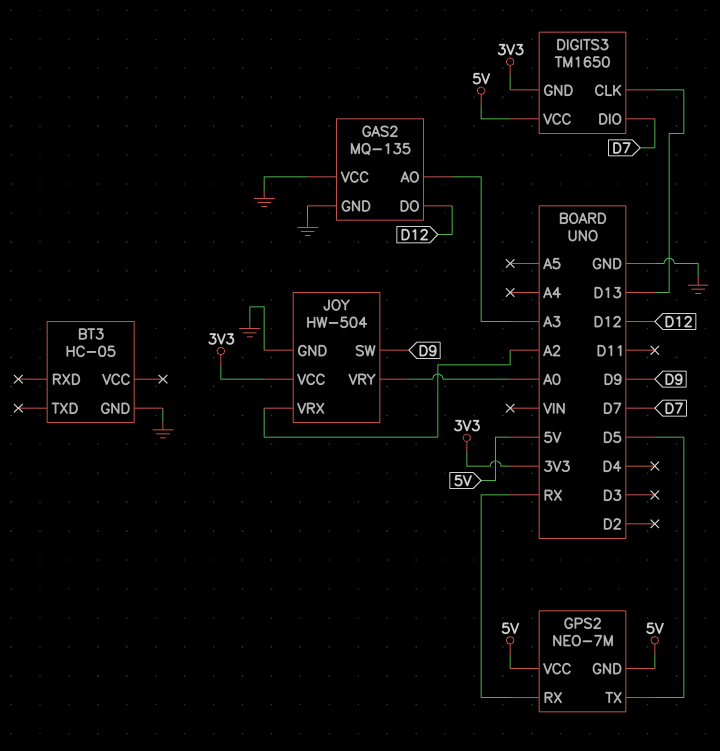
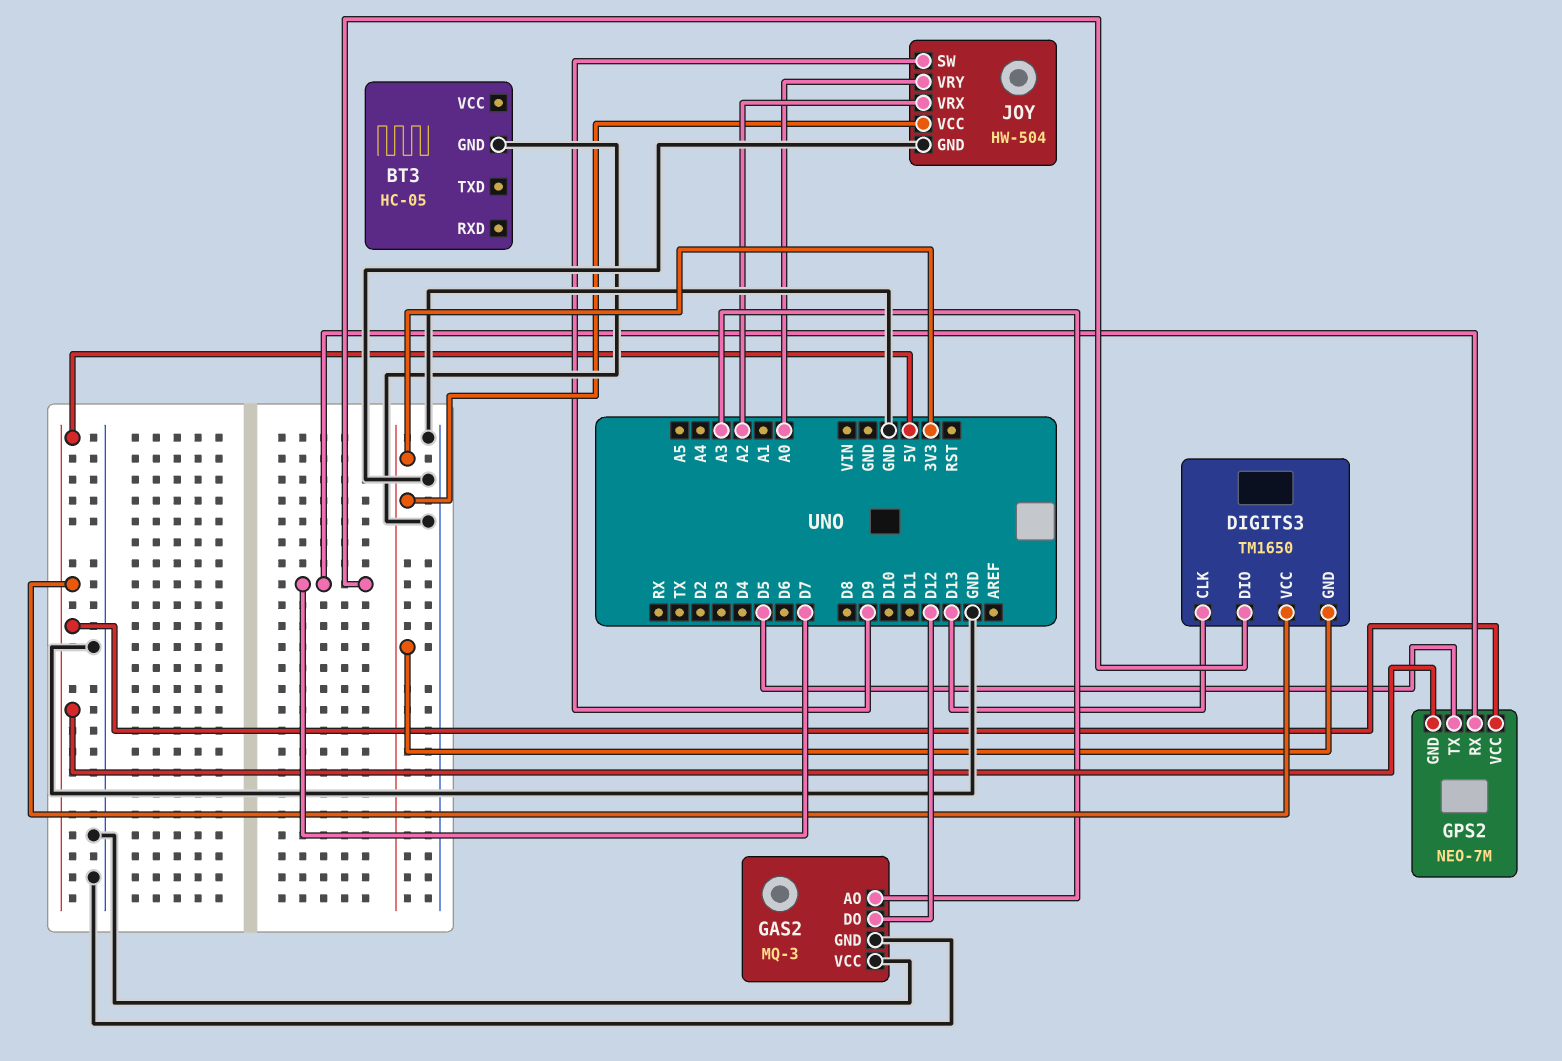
GAS2: MQ-135 -> MQ-3
GPS2 pin RX: RX -> D7

